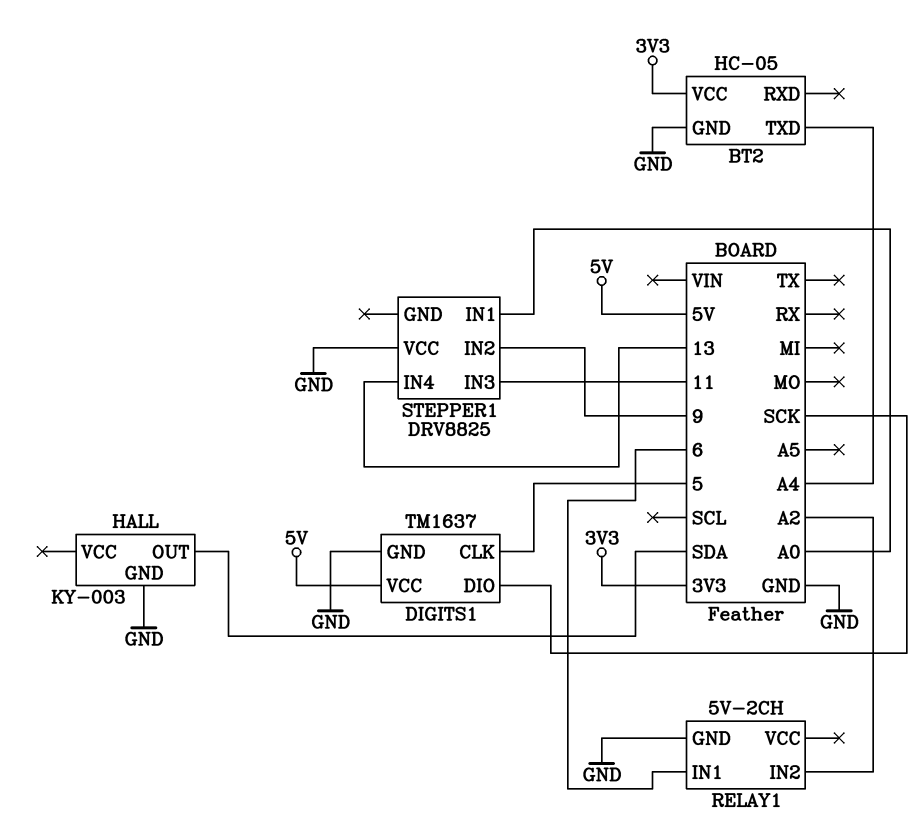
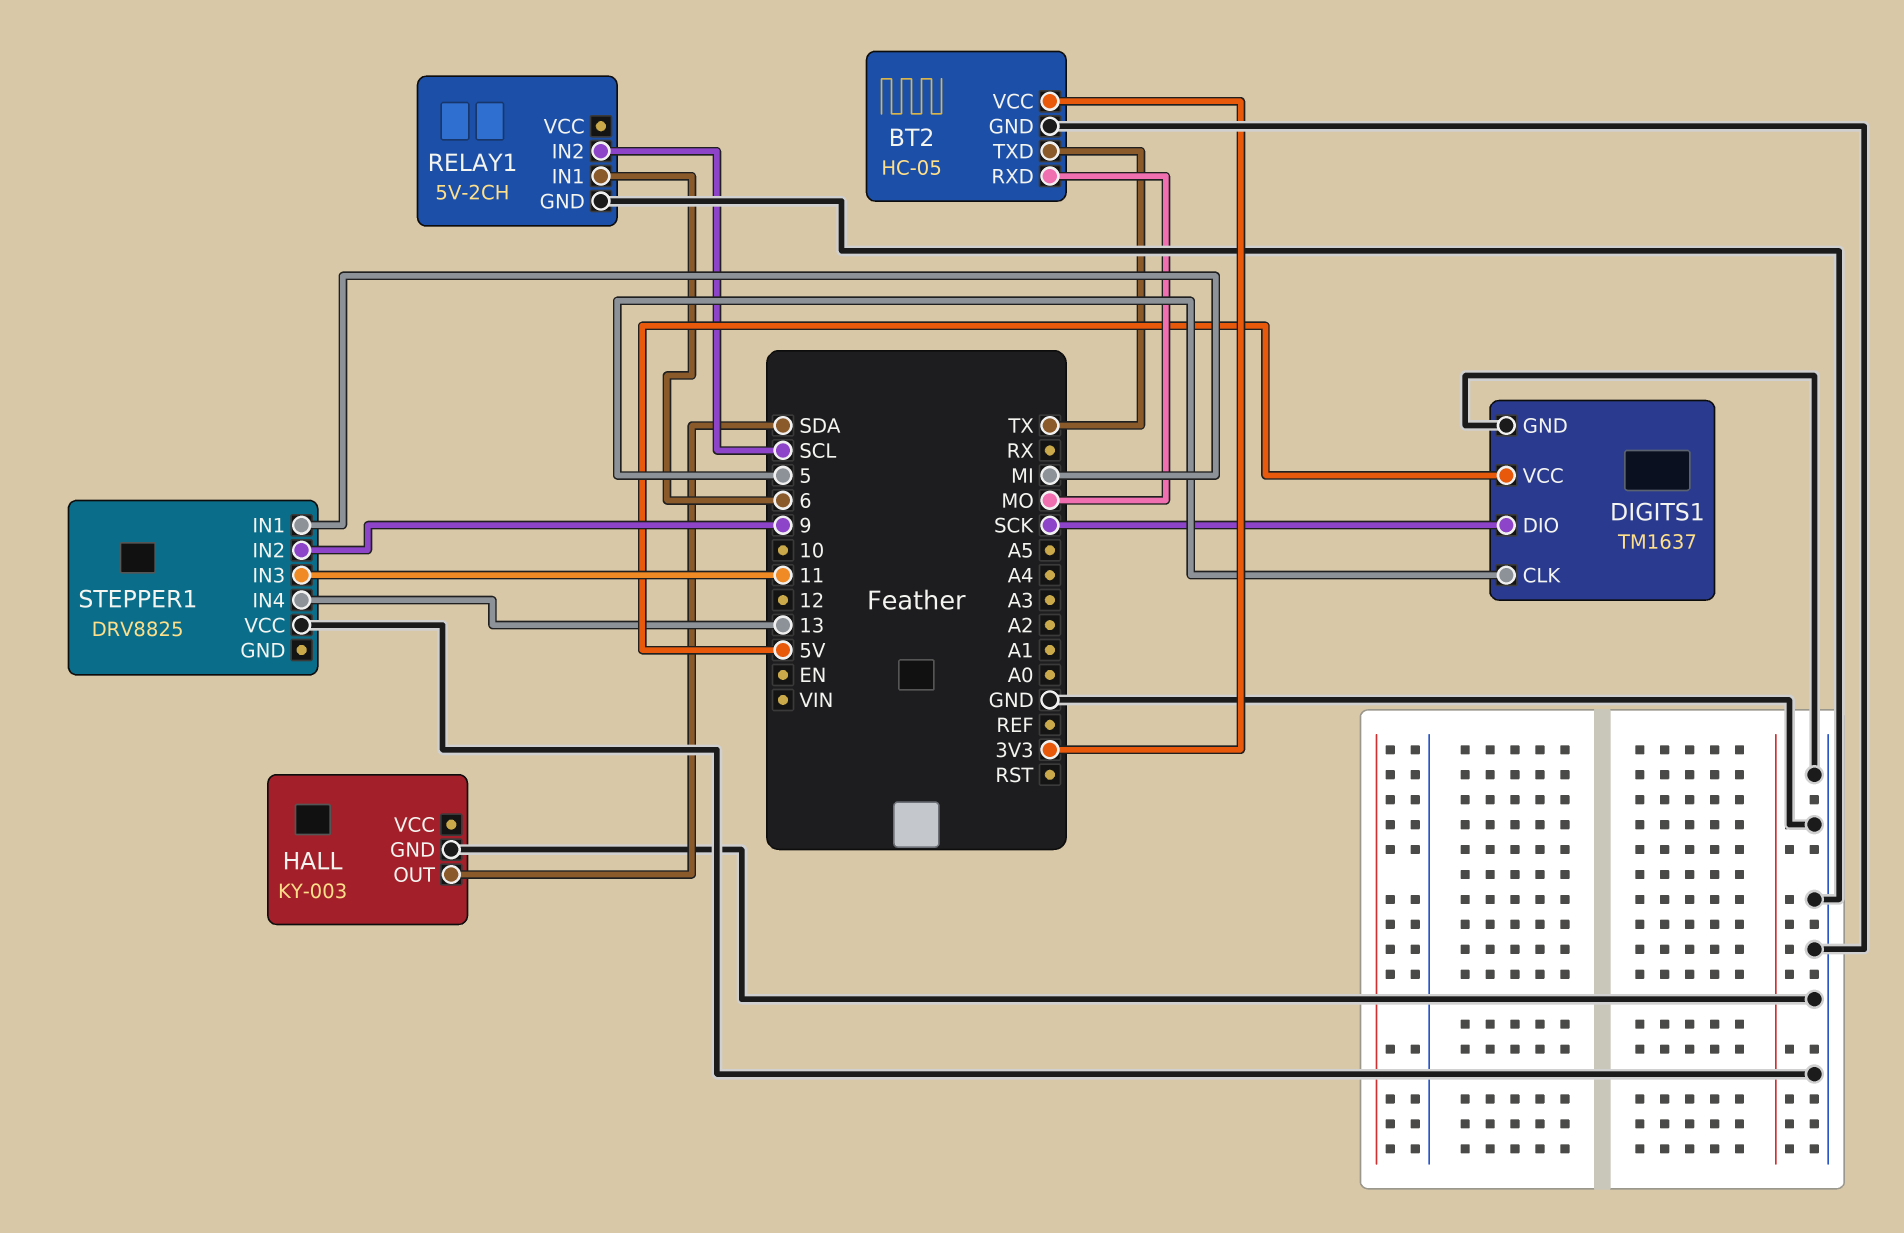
BT2 pin RXD: none -> MO
BT2 pin TXD: A4 -> TX
RELAY1 pin IN2: A2 -> SCL
STEPPER1 pin IN1: A0 -> MI

